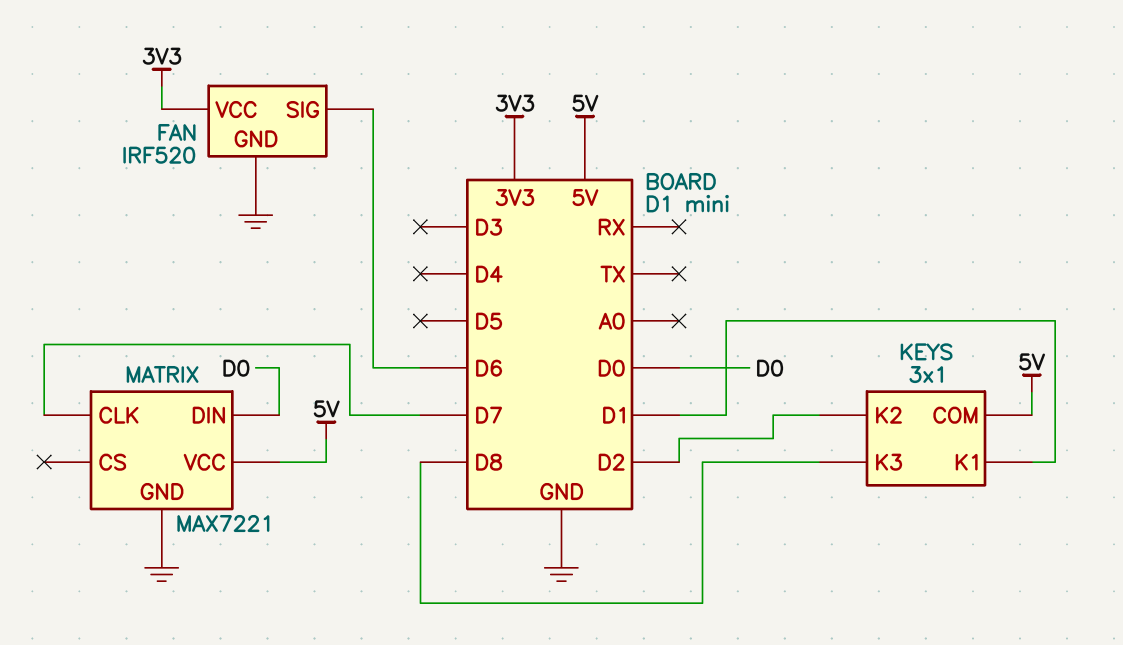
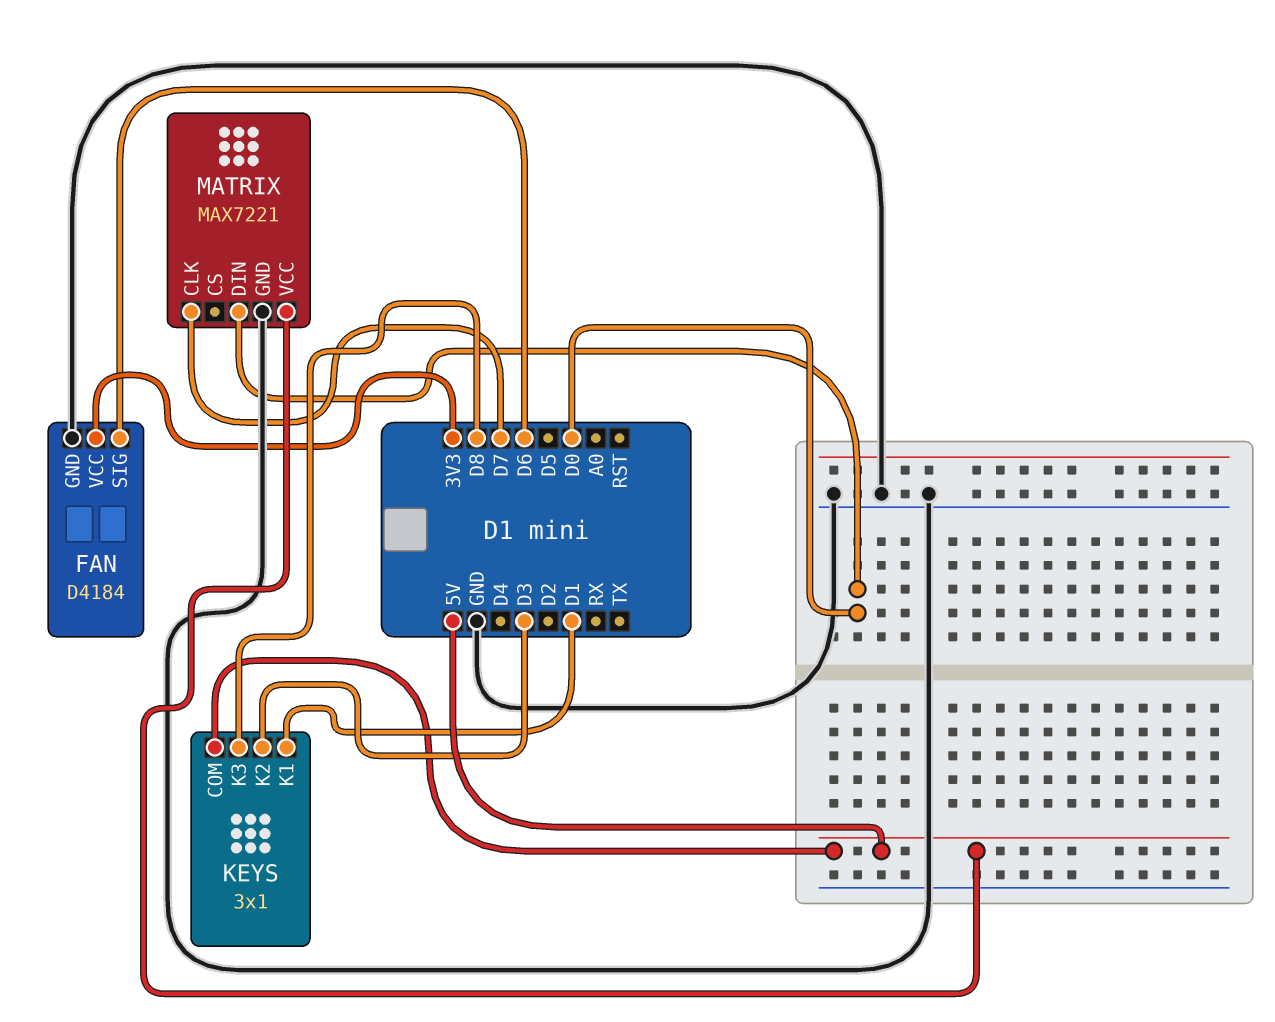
FAN: IRF520 -> D4184
KEYS pin K2: D2 -> D3

